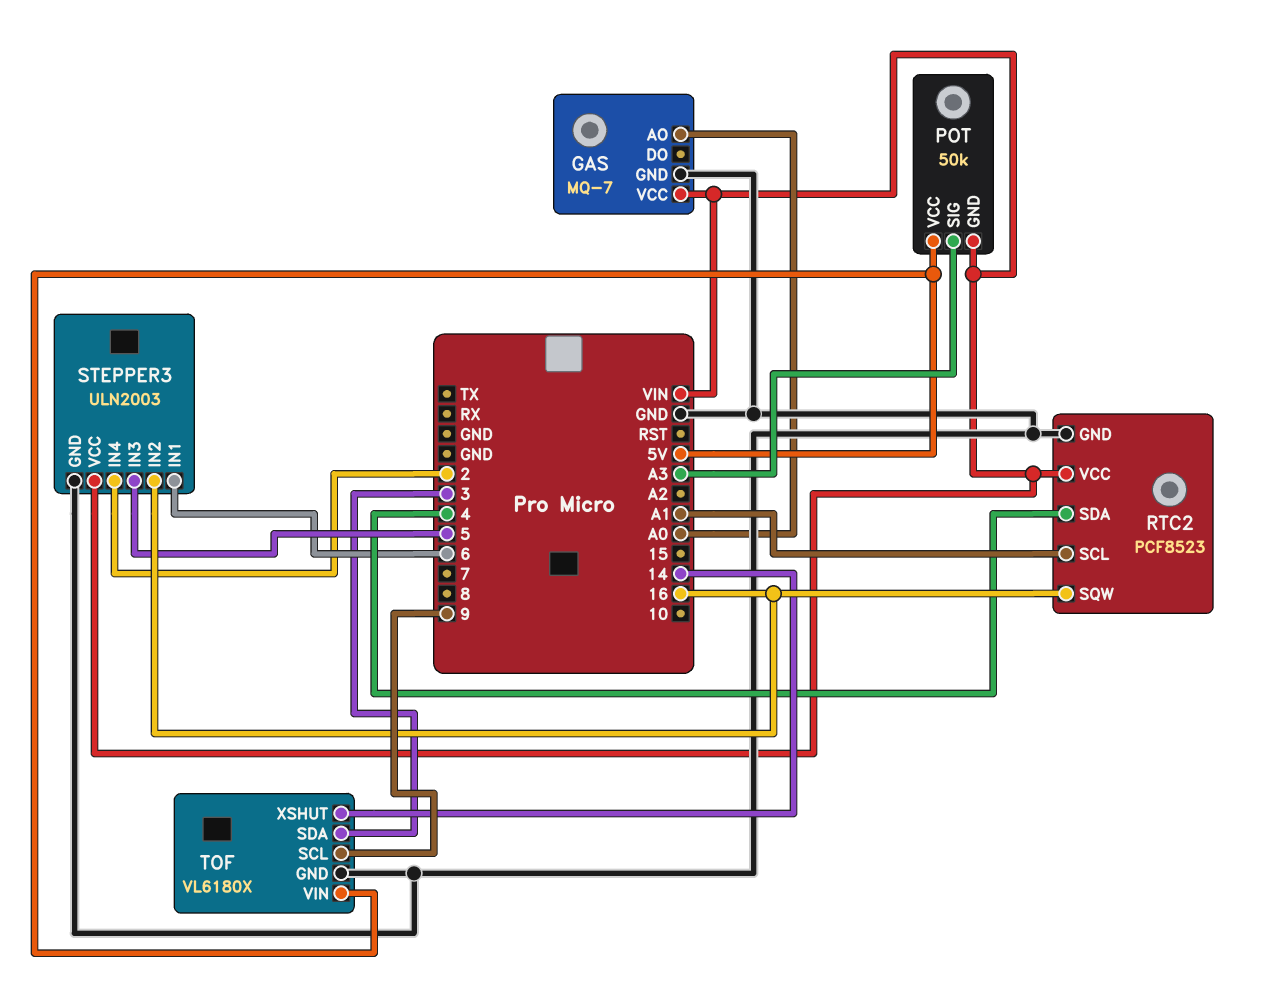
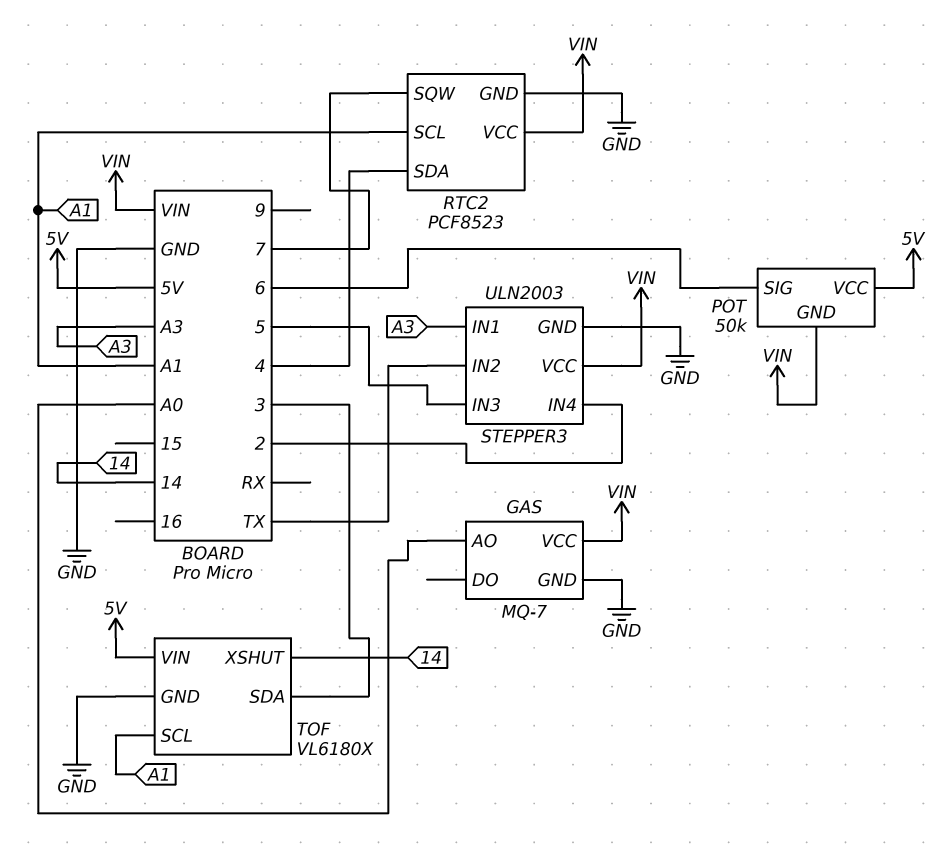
POT pin SIG: A3 -> 6
RTC2 pin SQW: 16 -> 7
STEPPER3 pin IN1: 6 -> A3
STEPPER3 pin IN2: 16 -> TX
TOF pin SCL: 9 -> A1

